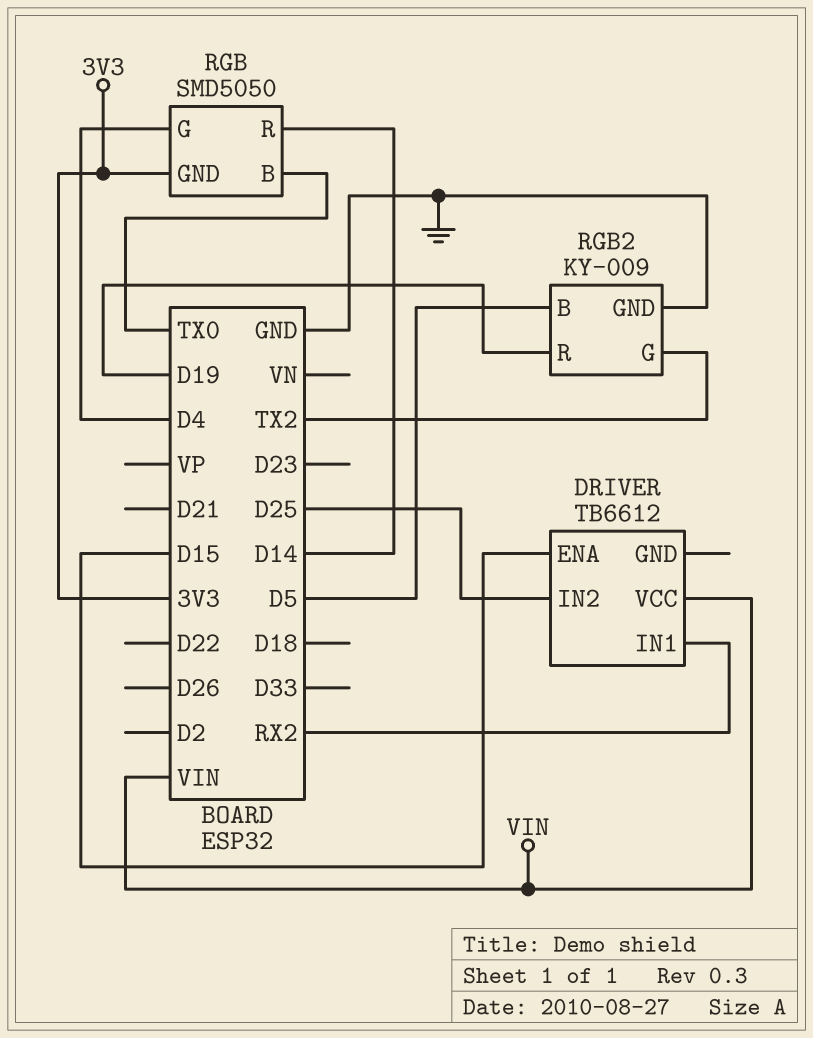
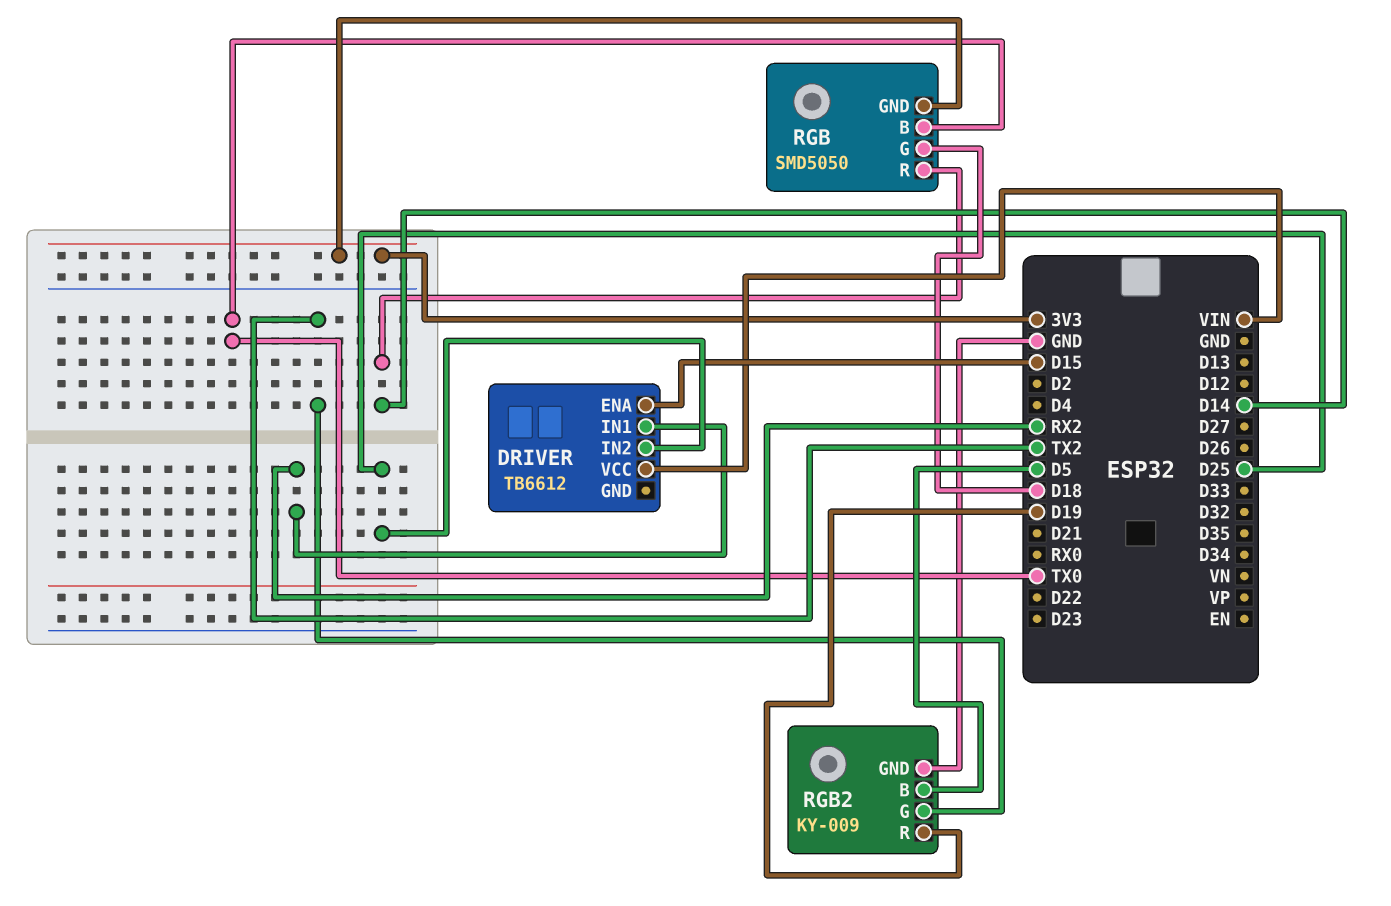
RGB pin G: D4 -> D18

